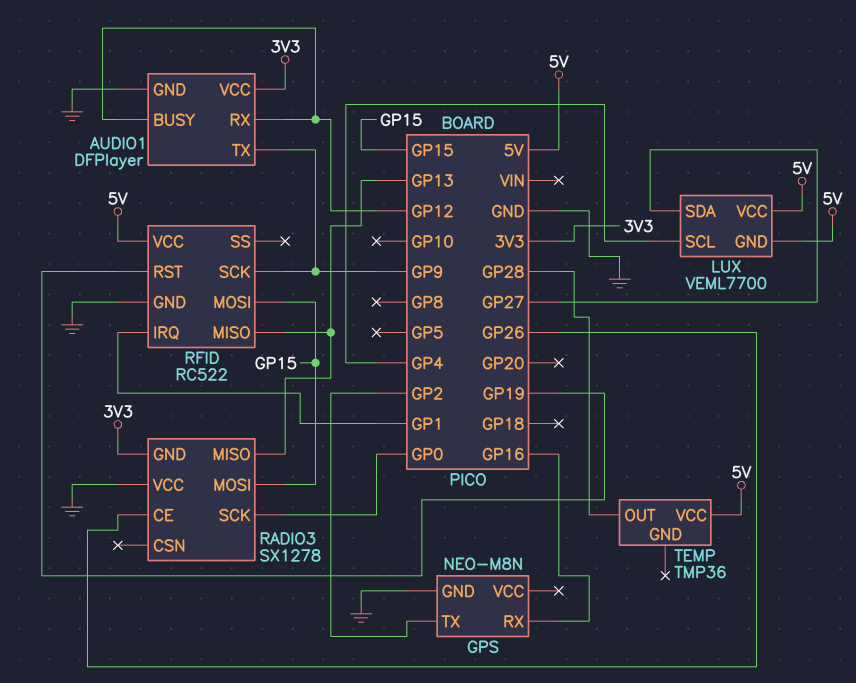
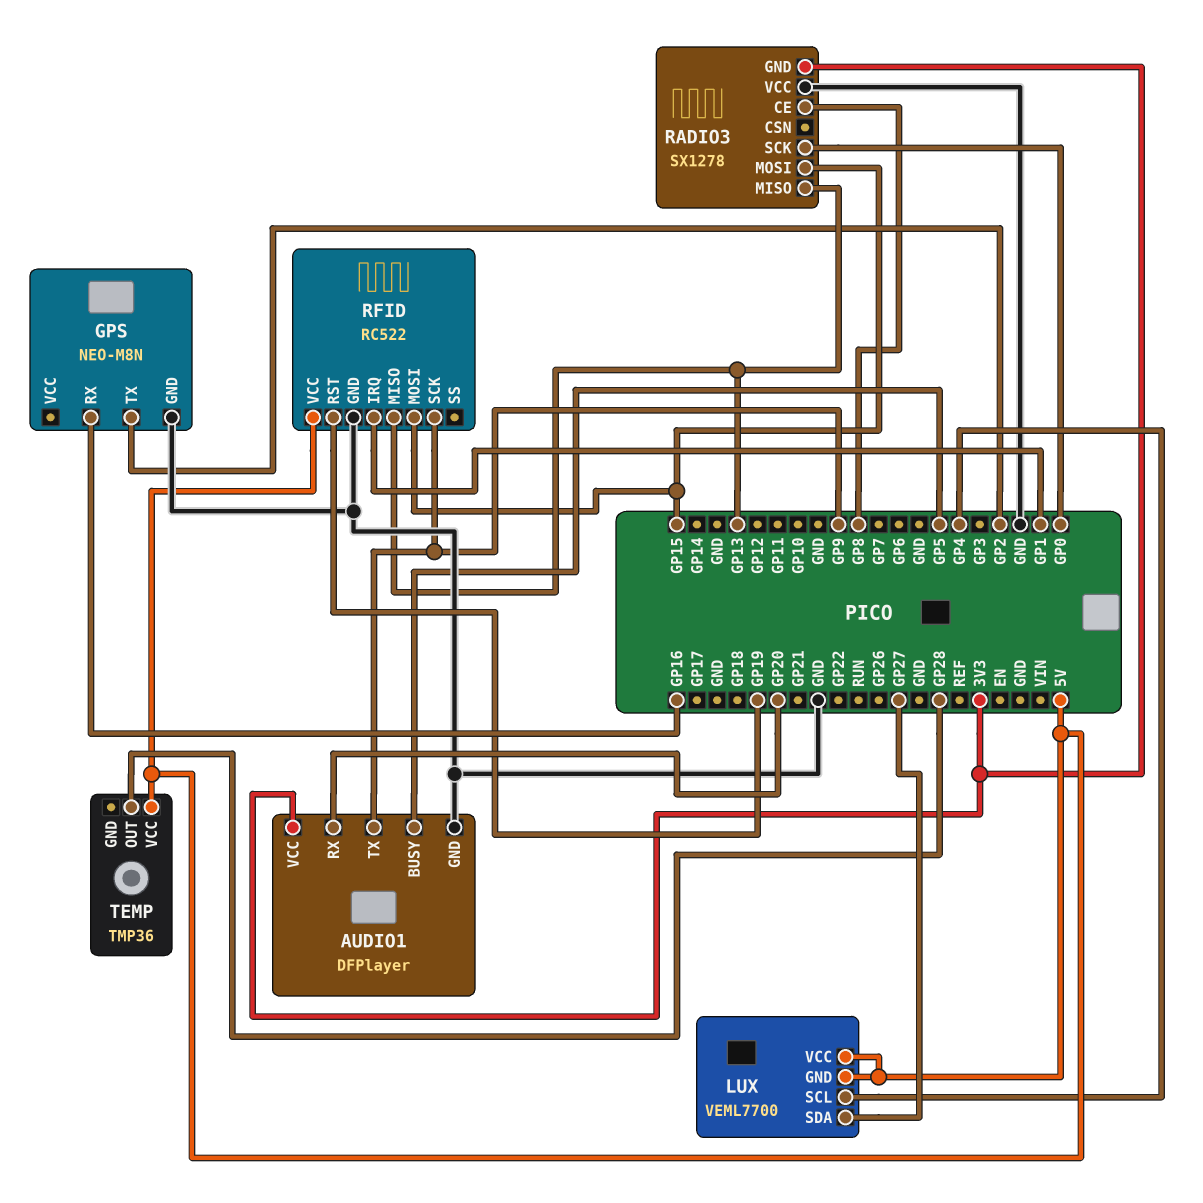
AUDIO1 pin BUSY: GP12 -> GP5
AUDIO1 pin RX: GP12 -> GP20
RADIO3 pin CE: GP26 -> GP8

